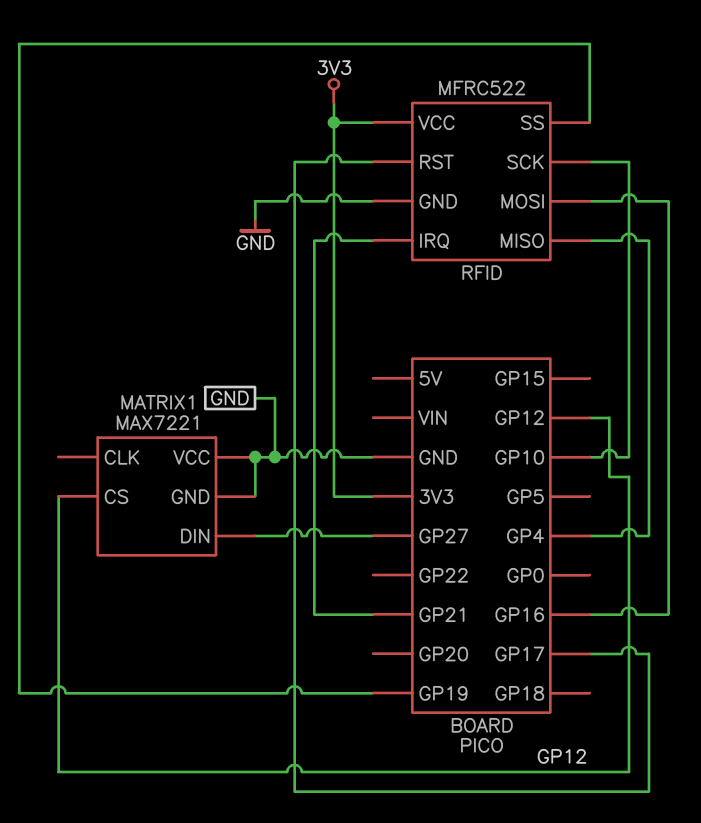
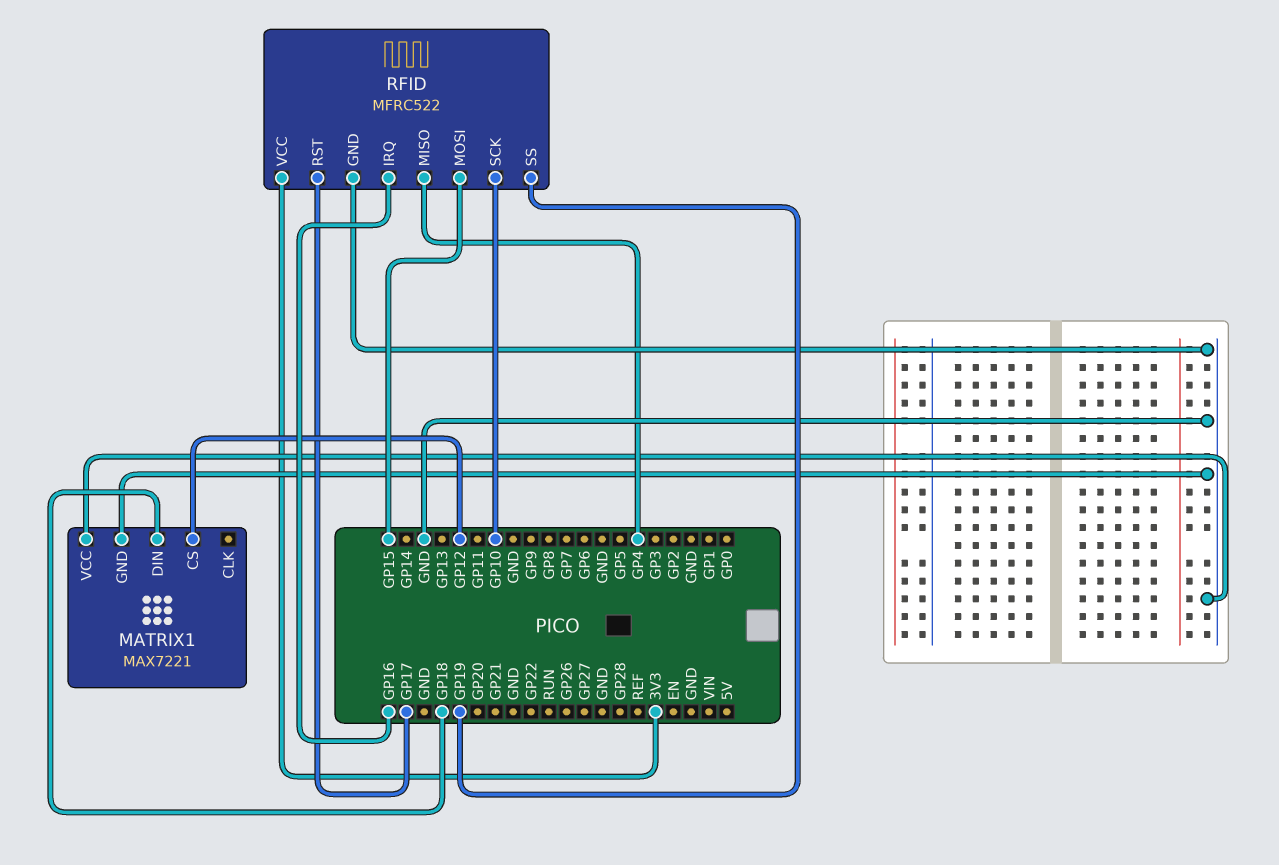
MATRIX1 pin DIN: GP27 -> GP18
RFID pin IRQ: GP21 -> GP16
RFID pin MOSI: GP16 -> GP15

